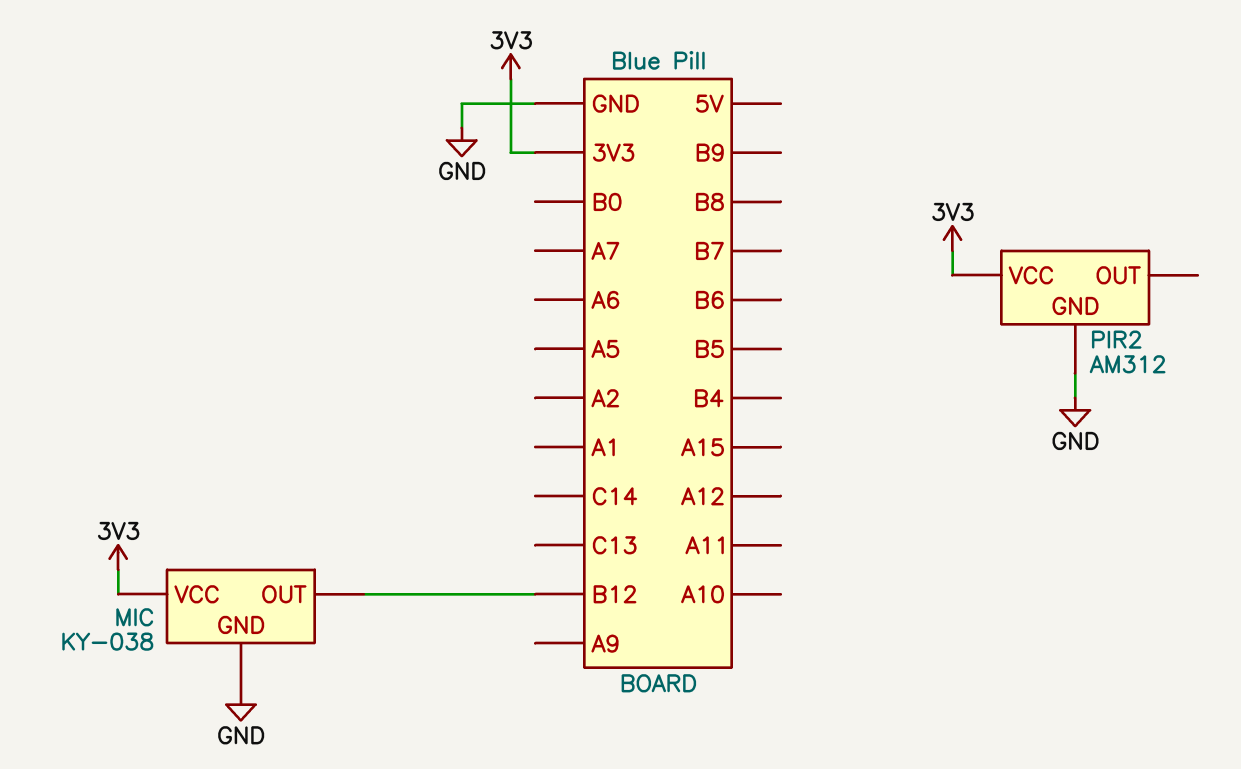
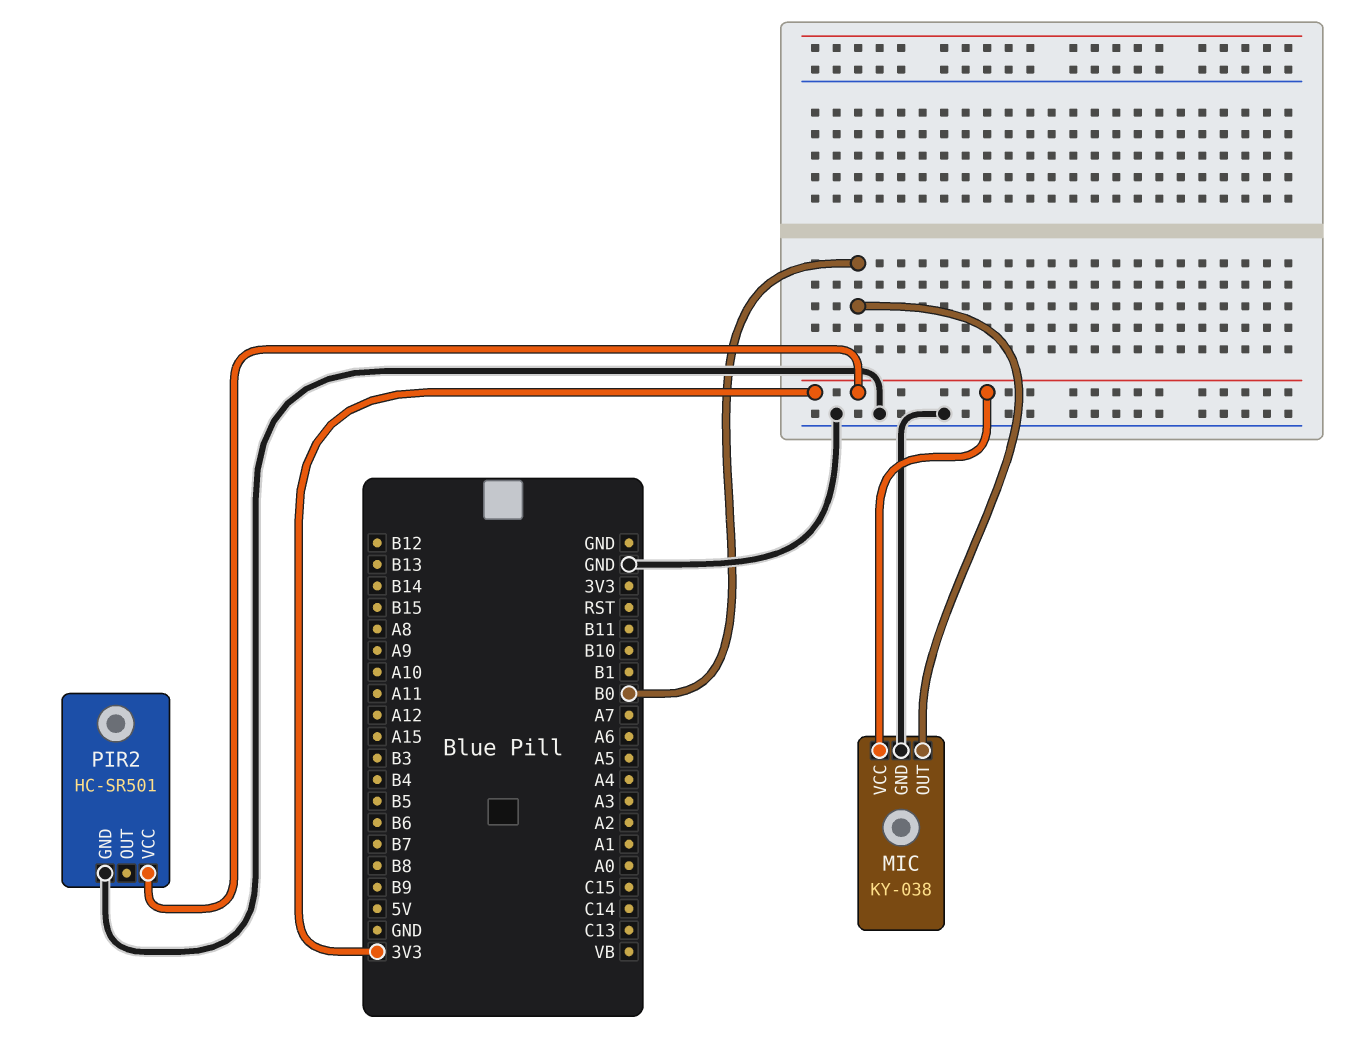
MIC pin OUT: B12 -> B0
PIR2: AM312 -> HC-SR501

